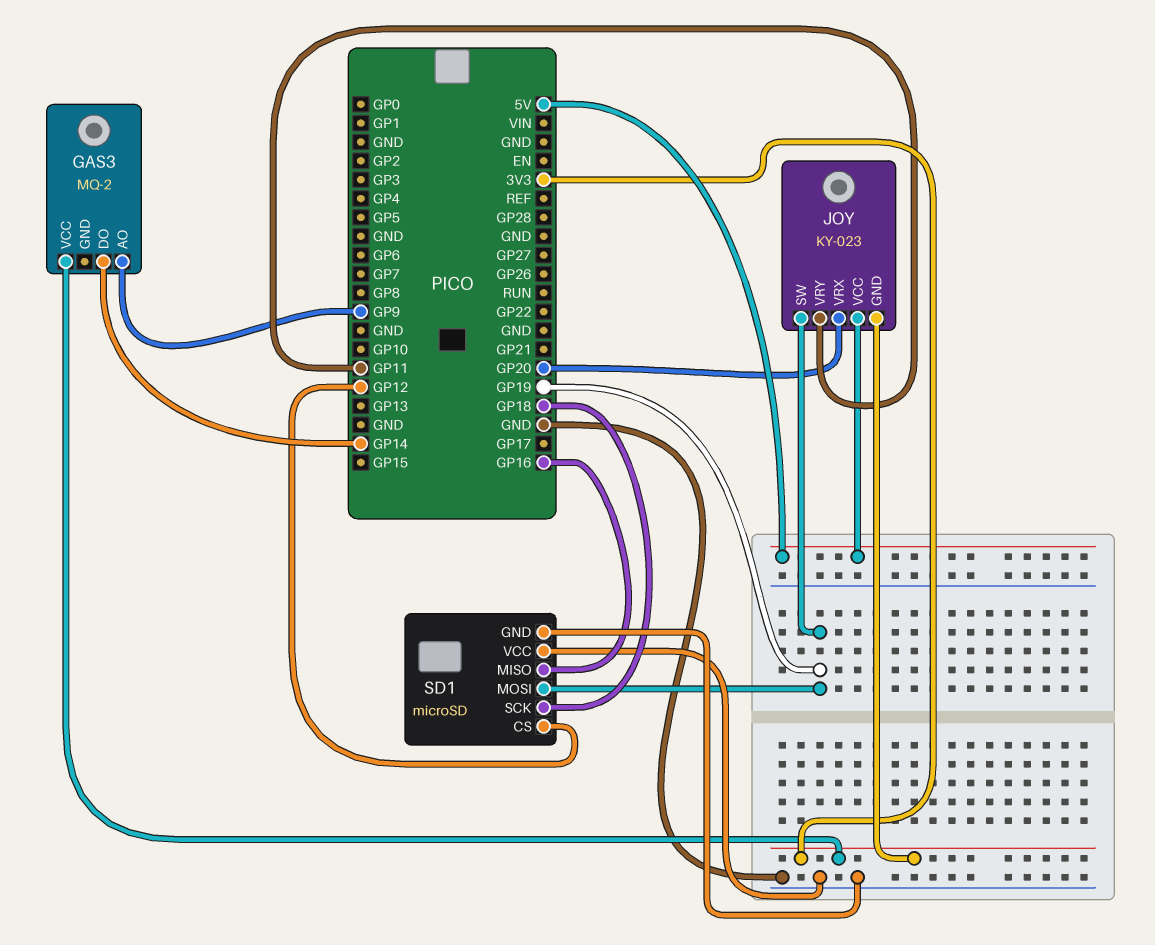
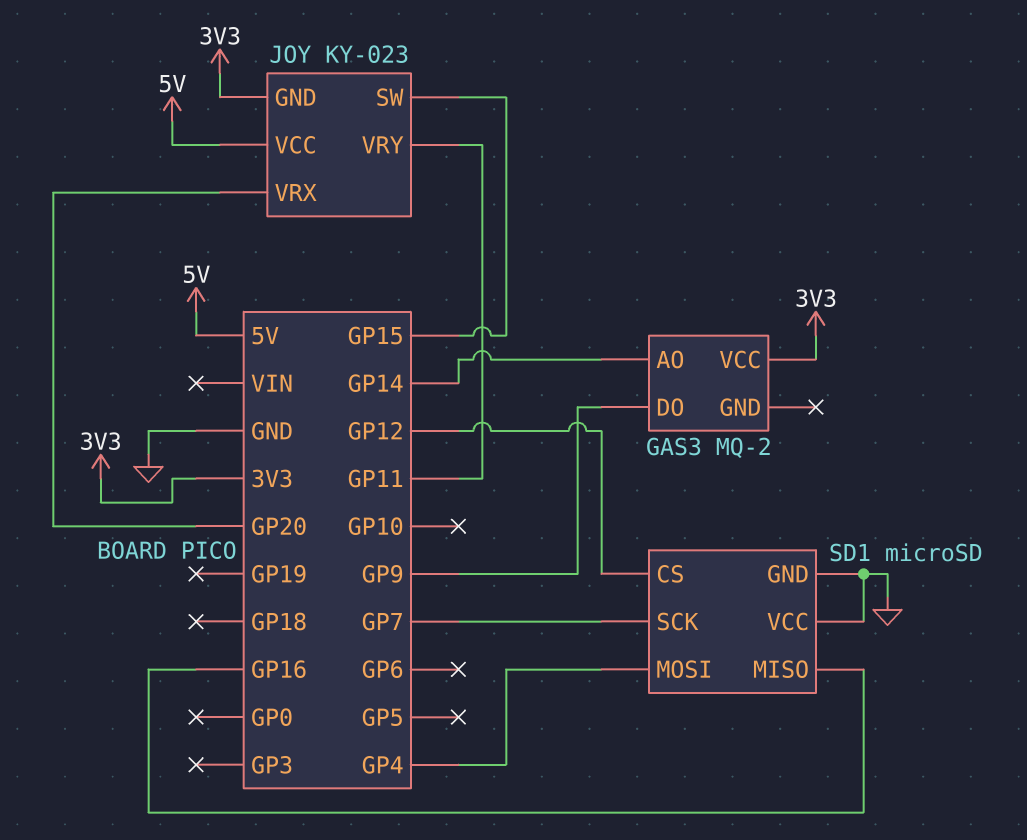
GAS3 pin AO: GP9 -> GP14
GAS3 pin DO: GP14 -> GP9
JOY pin SW: GP19 -> GP15
SD1 pin MOSI: GP19 -> GP4
SD1 pin SCK: GP18 -> GP7

